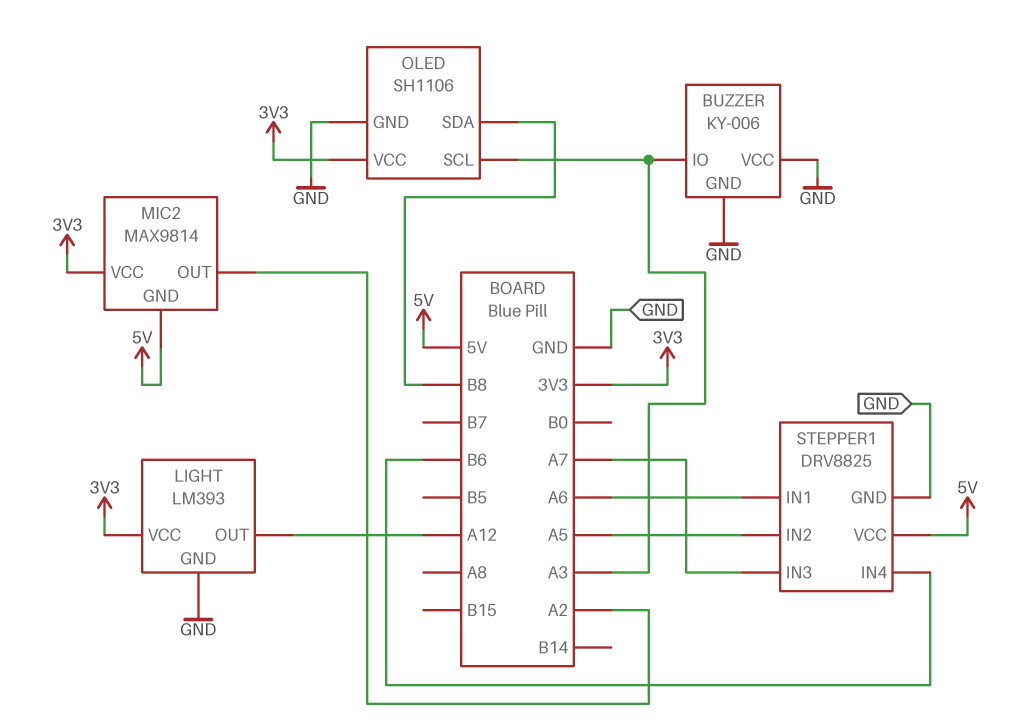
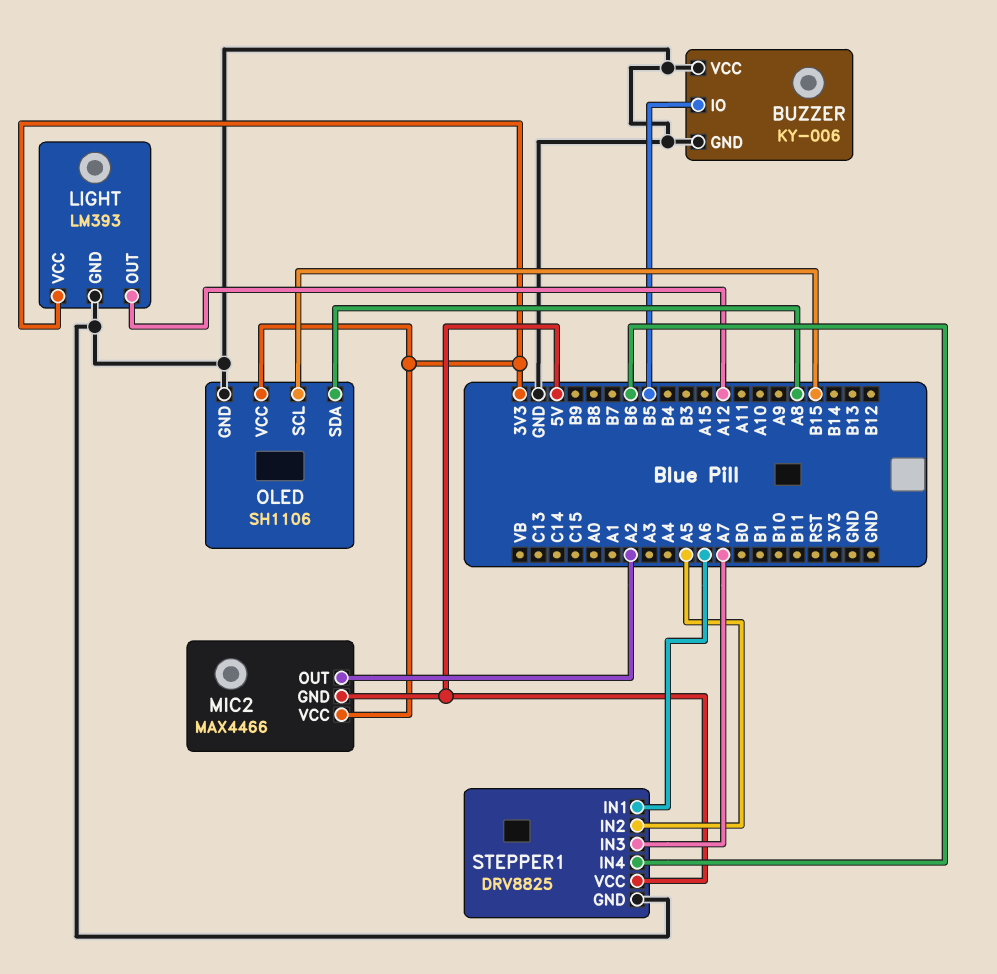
BUZZER pin IO: A3 -> B5
MIC2: MAX9814 -> MAX4466
OLED pin SCL: A3 -> B15
OLED pin SDA: B8 -> A8

